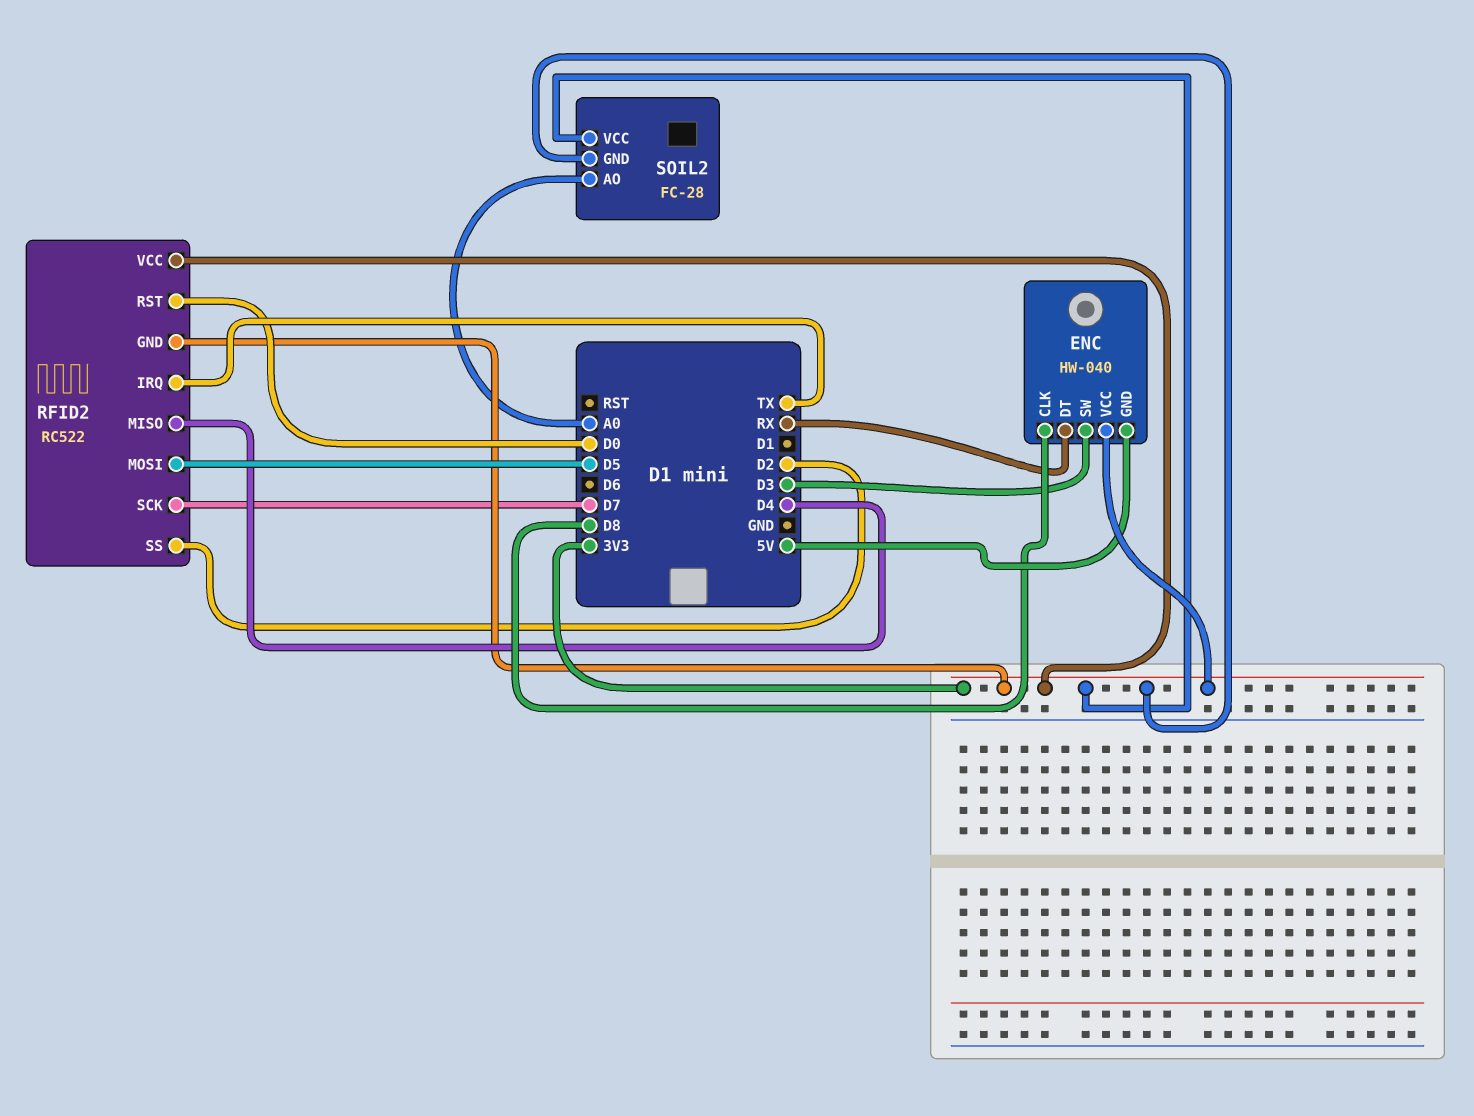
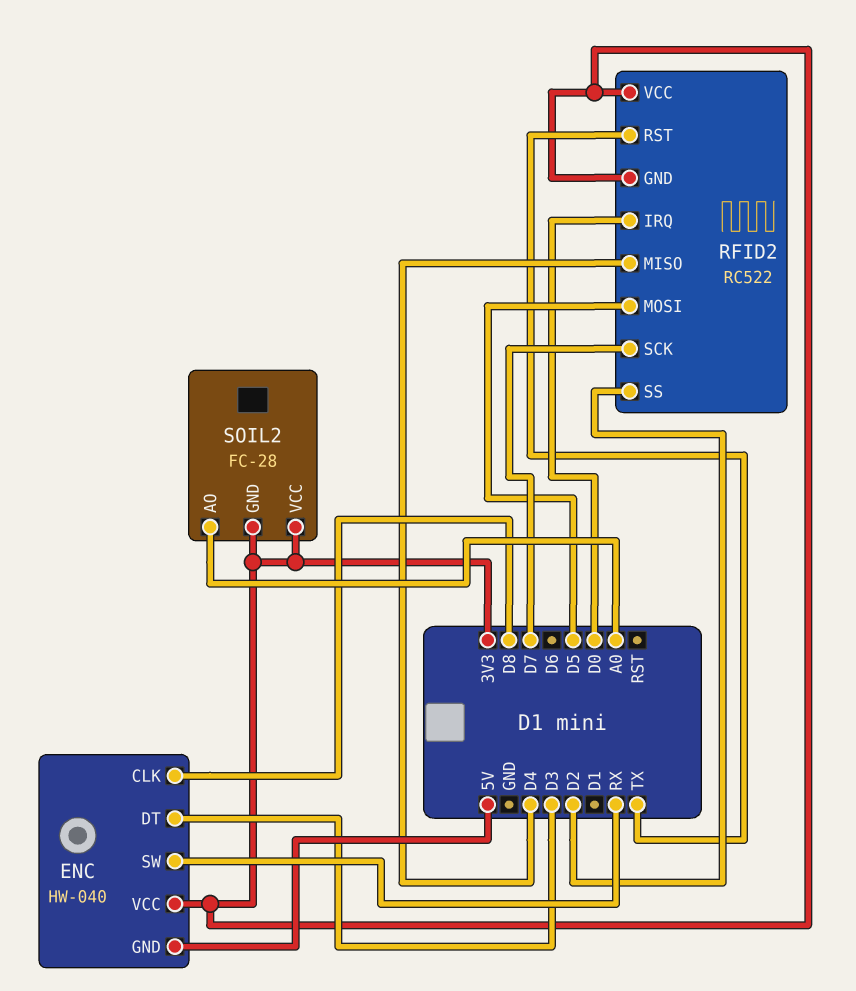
ENC pin DT: RX -> D3
ENC pin SW: D3 -> RX
RFID2 pin IRQ: TX -> D0
RFID2 pin RST: D0 -> TX

